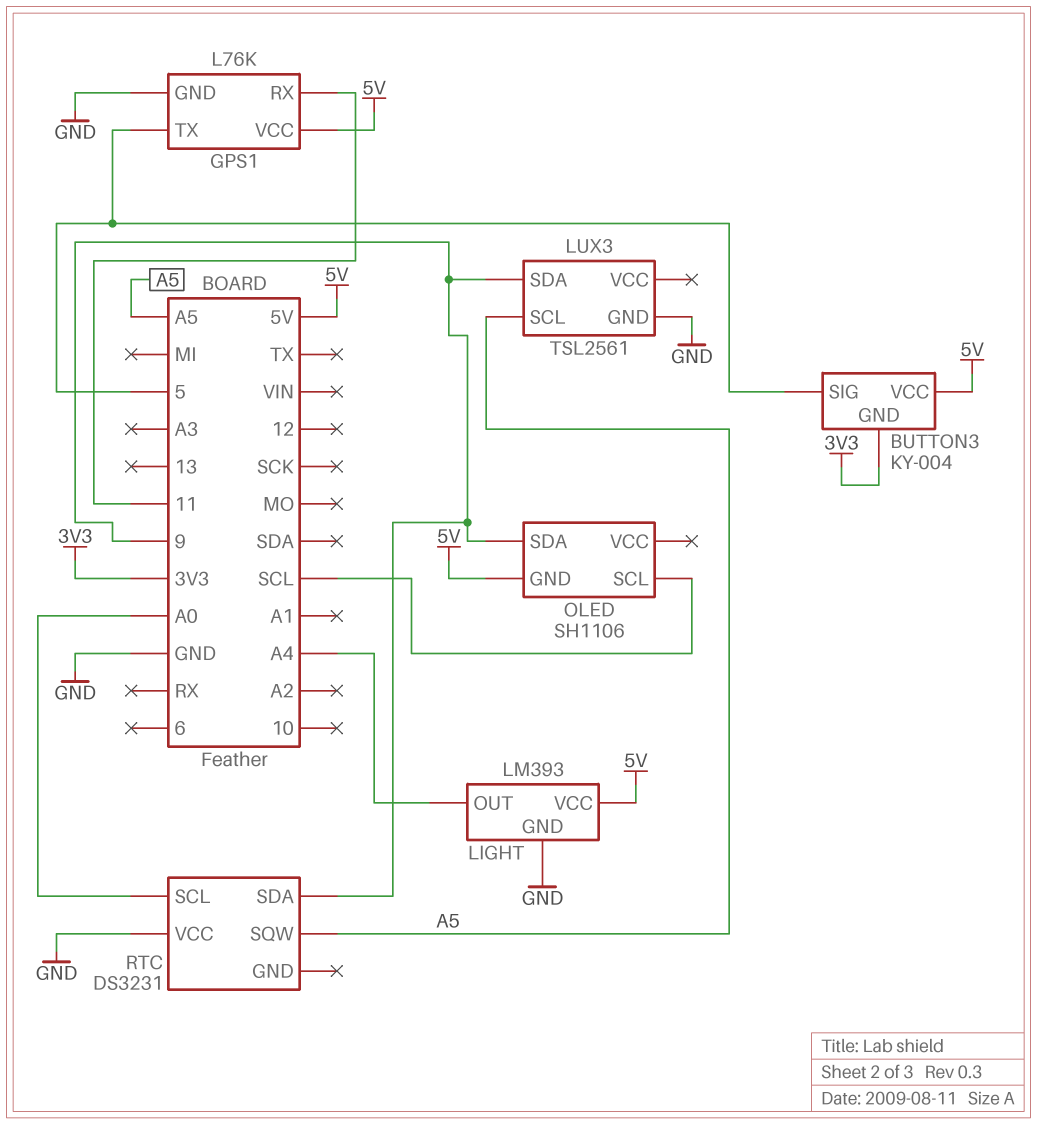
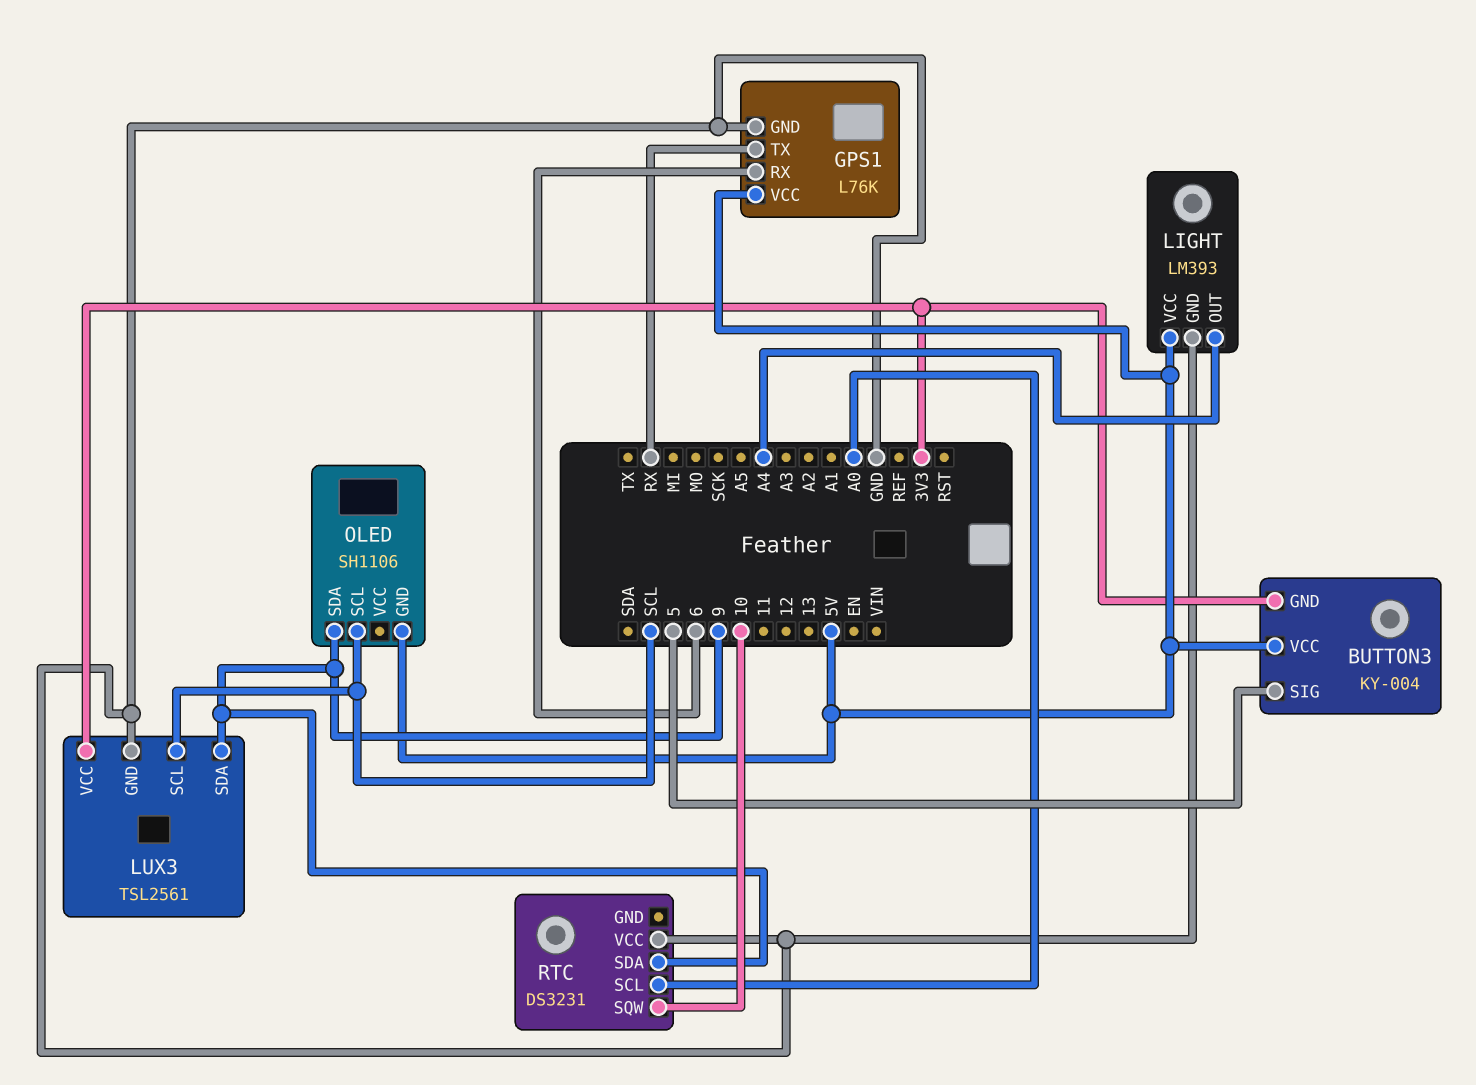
GPS1 pin RX: 11 -> 6
GPS1 pin TX: 5 -> RX
LUX3 pin SCL: A5 -> SCL
LUX3 pin VCC: none -> 3V3
RTC pin SQW: A5 -> 10

